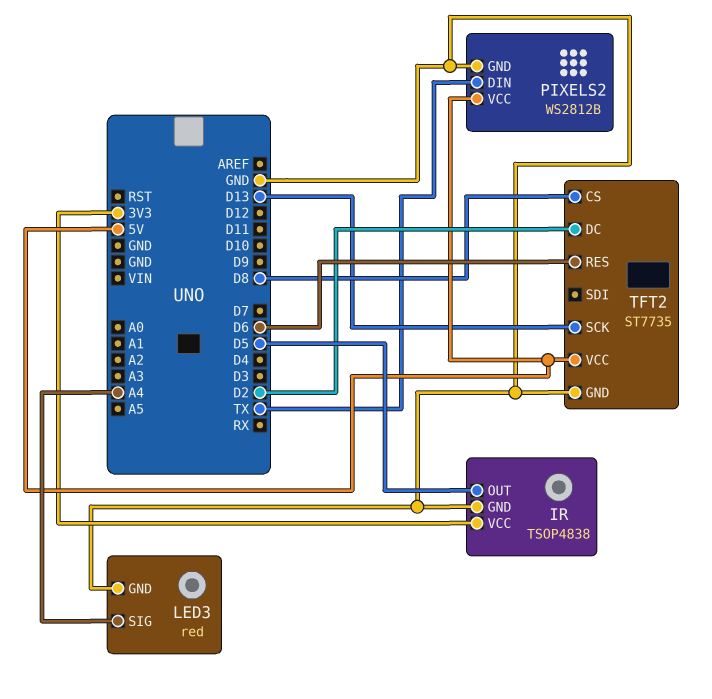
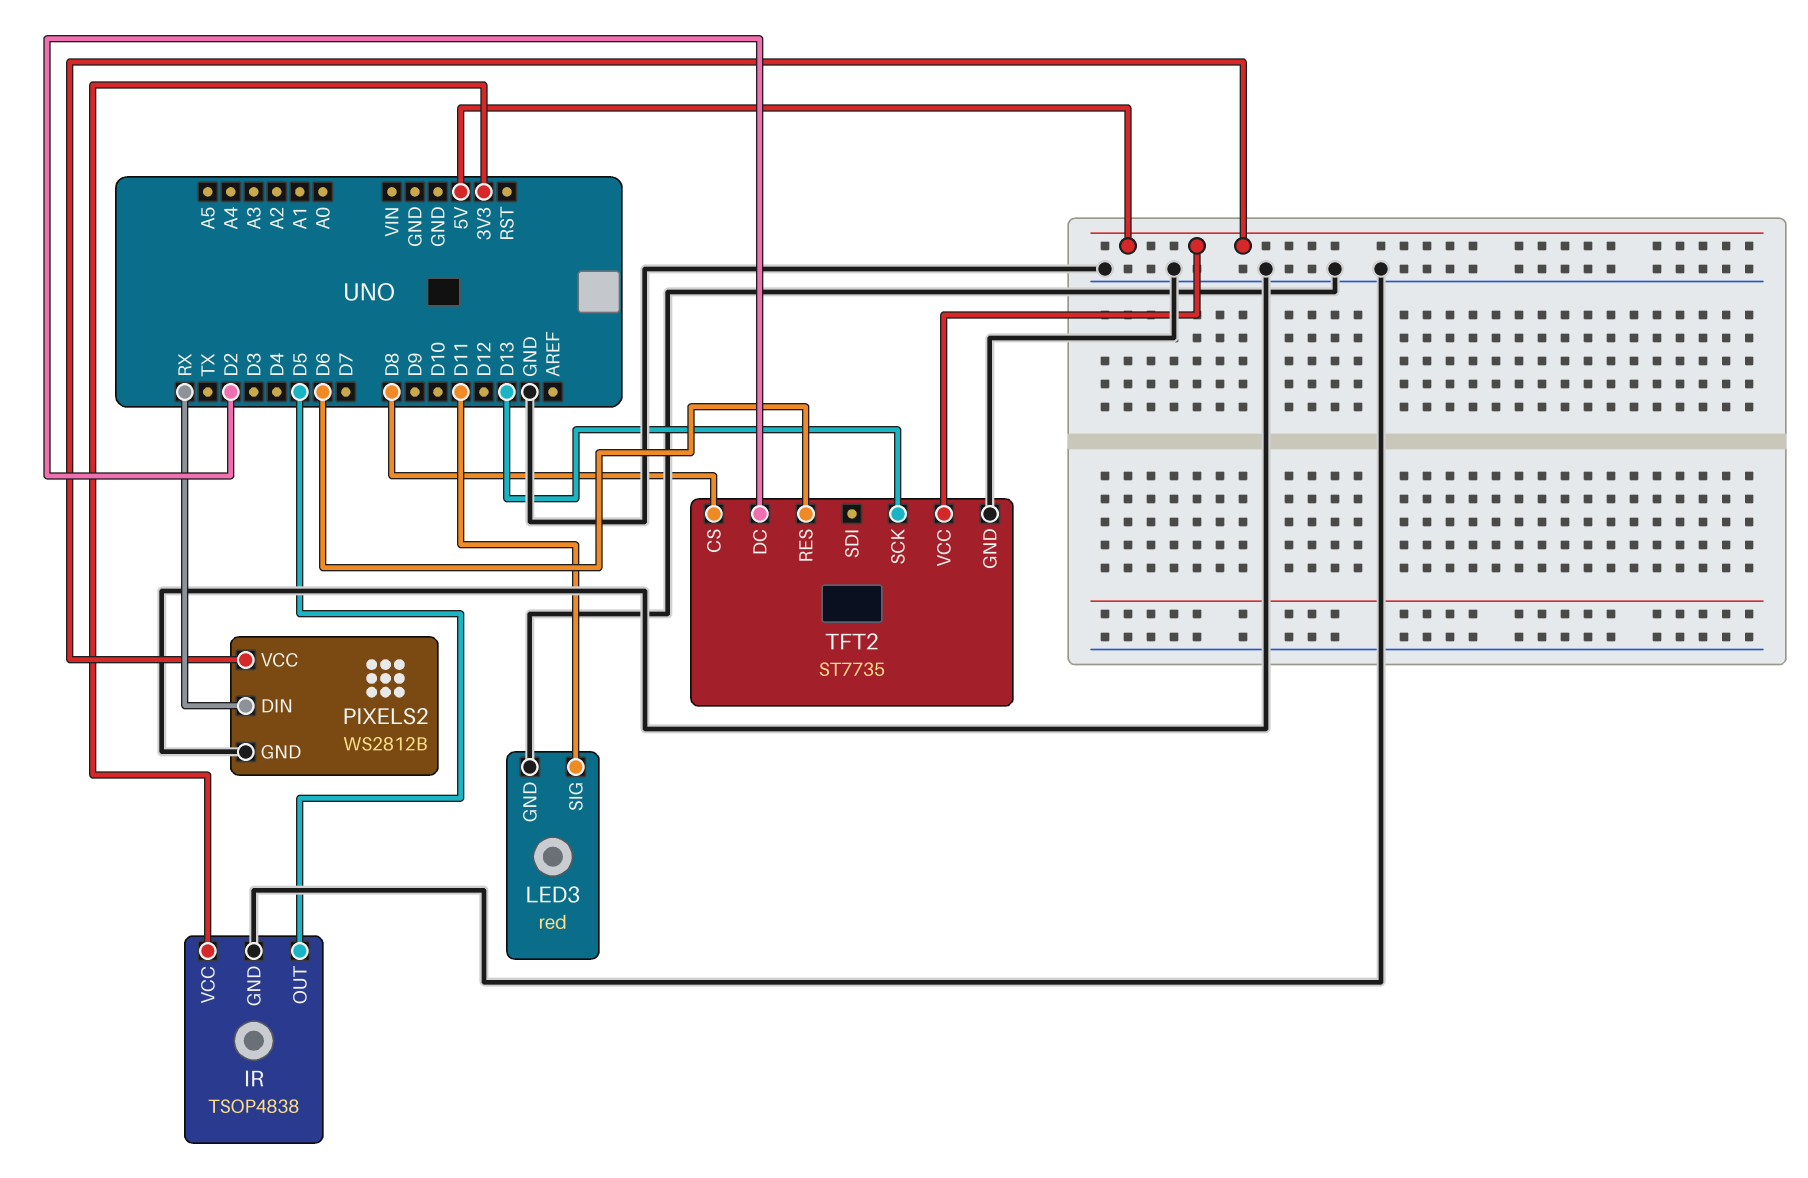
LED3 pin SIG: A4 -> D11
PIXELS2 pin DIN: TX -> RX

